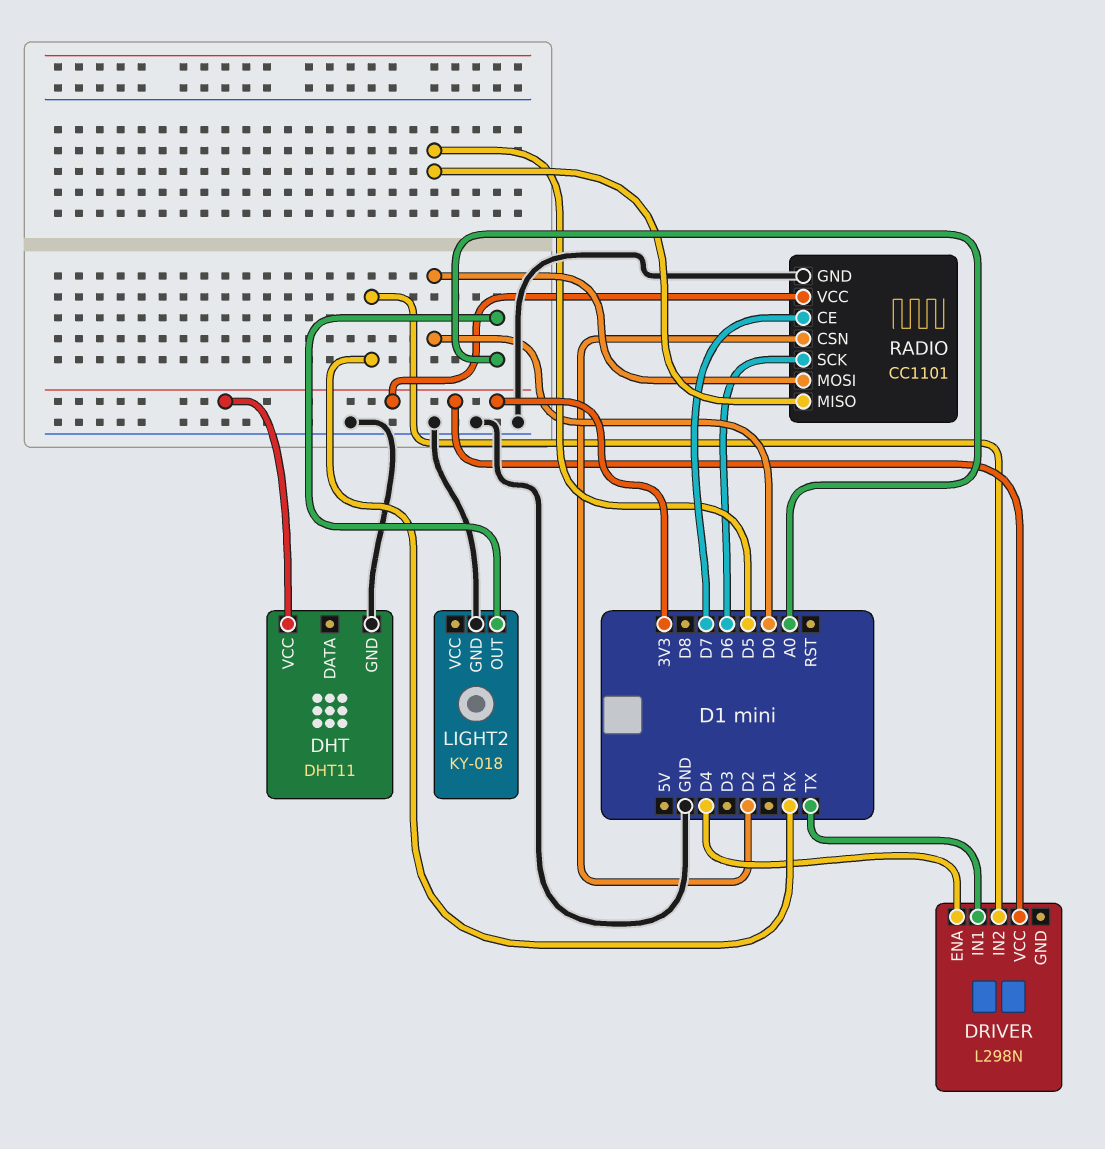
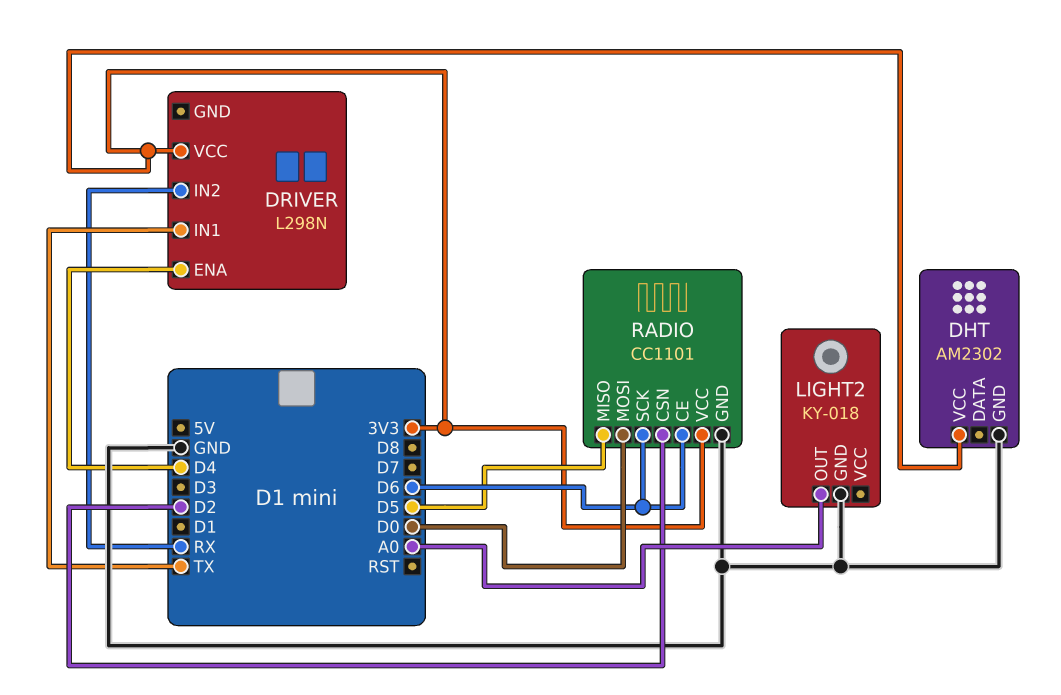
DHT: DHT11 -> AM2302
RADIO pin CE: D7 -> D6

